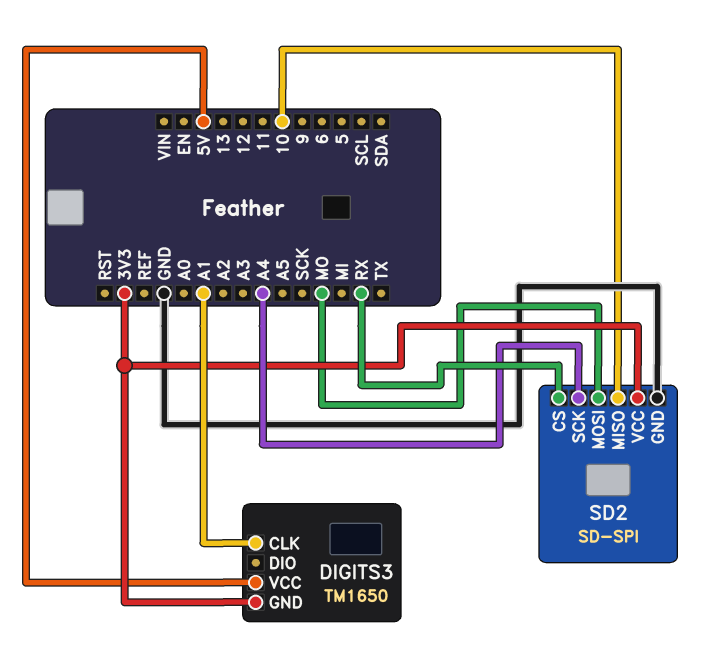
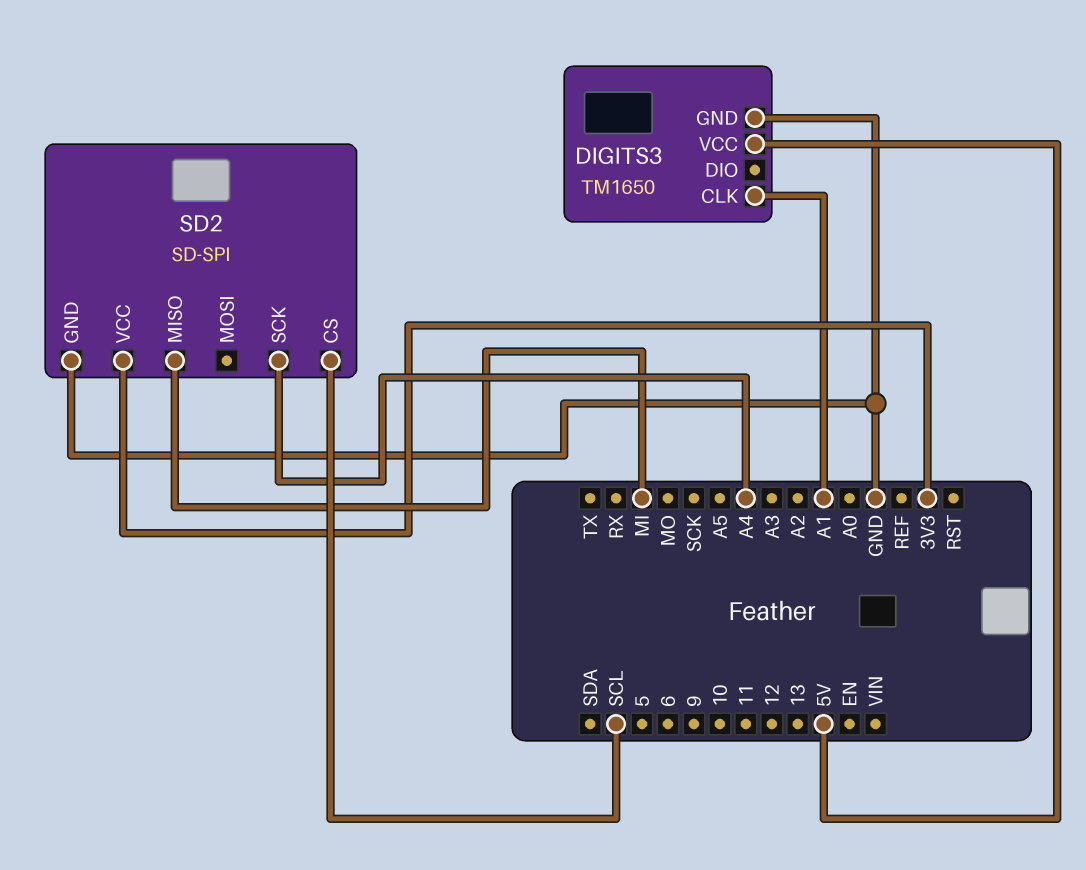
DIGITS3 pin GND: 3V3 -> GND
SD2 pin CS: RX -> SCL
SD2 pin MISO: 10 -> MI
SD2 pin MOSI: MO -> none

